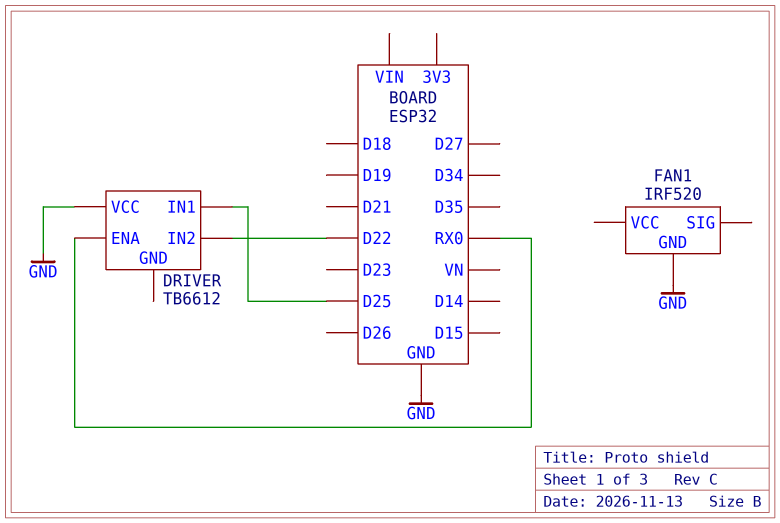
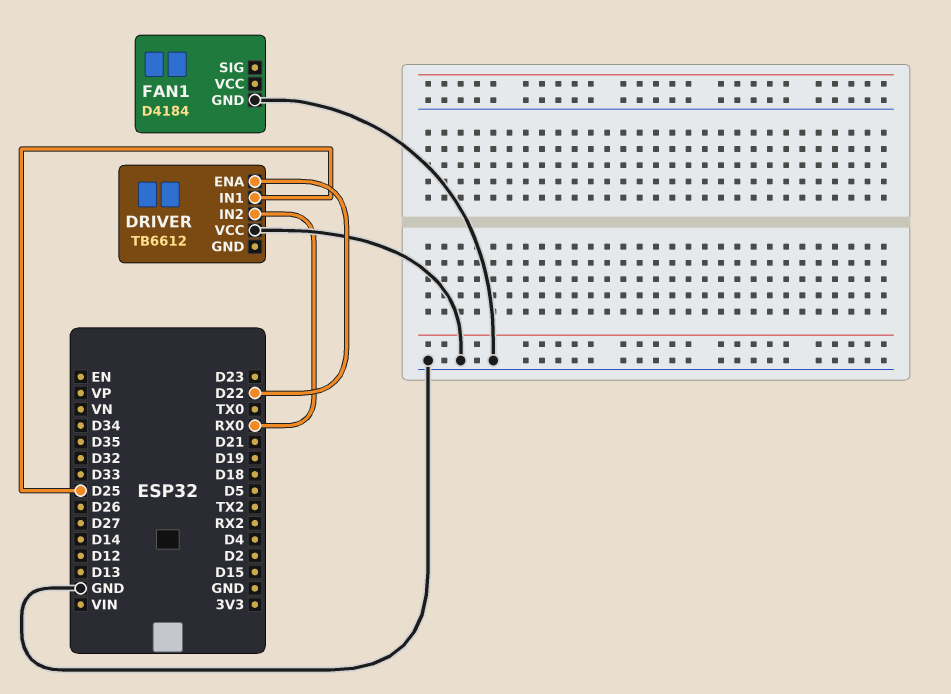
DRIVER pin ENA: RX0 -> D22
DRIVER pin IN2: D22 -> RX0
FAN1: IRF520 -> D4184

